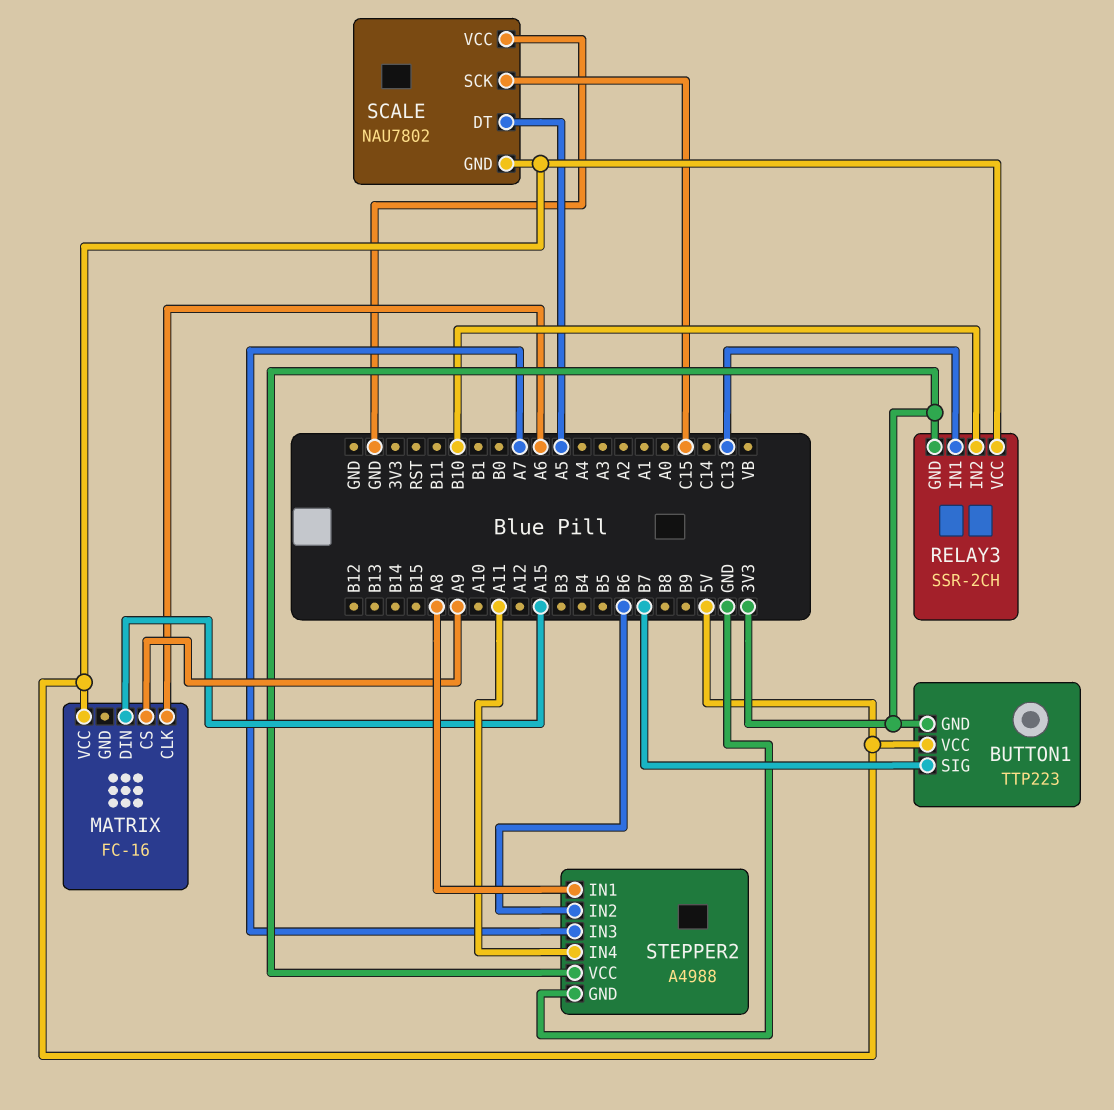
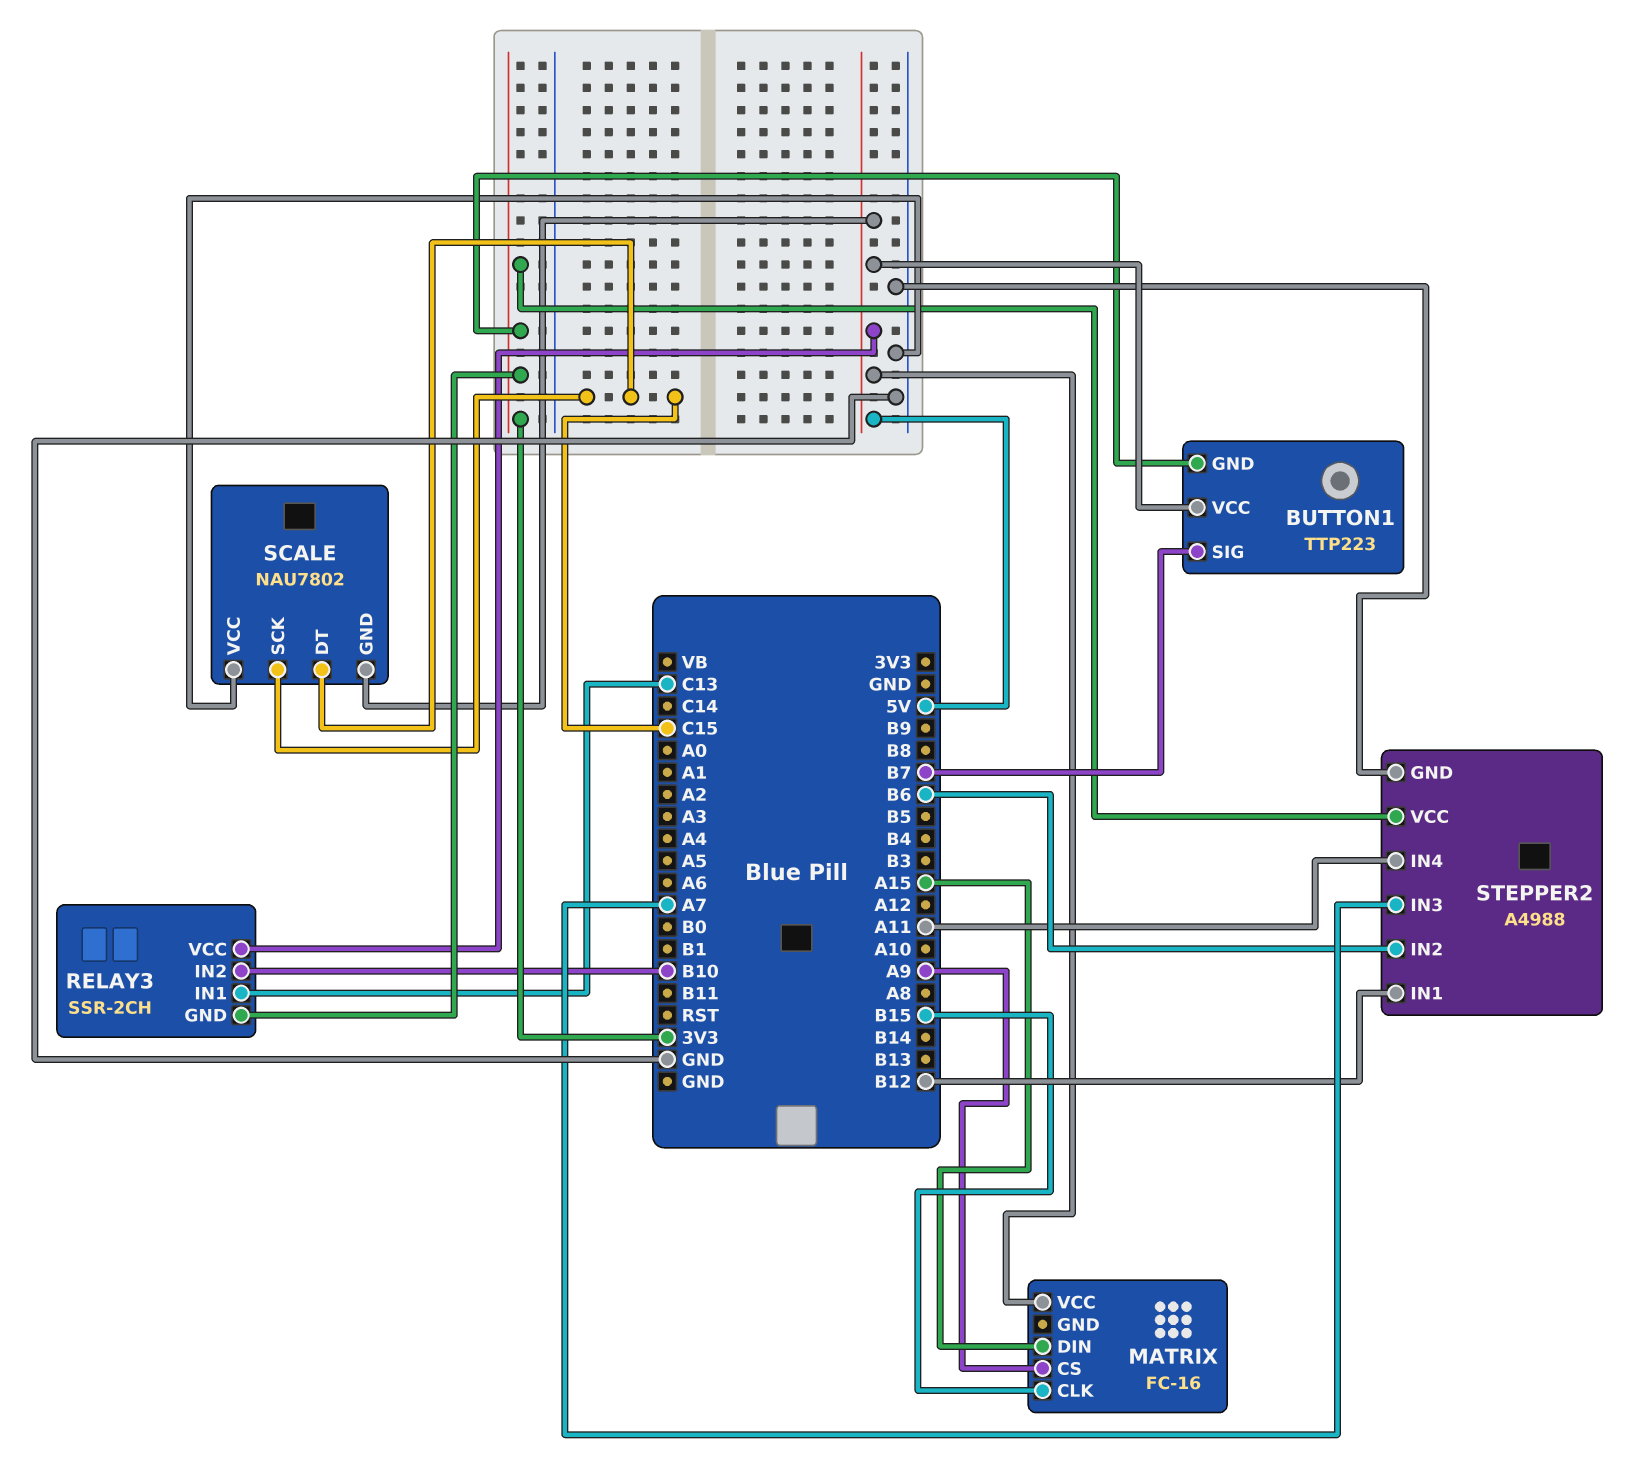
MATRIX pin CLK: A6 -> B15
SCALE pin DT: A5 -> C15
STEPPER2 pin IN1: A8 -> B12

